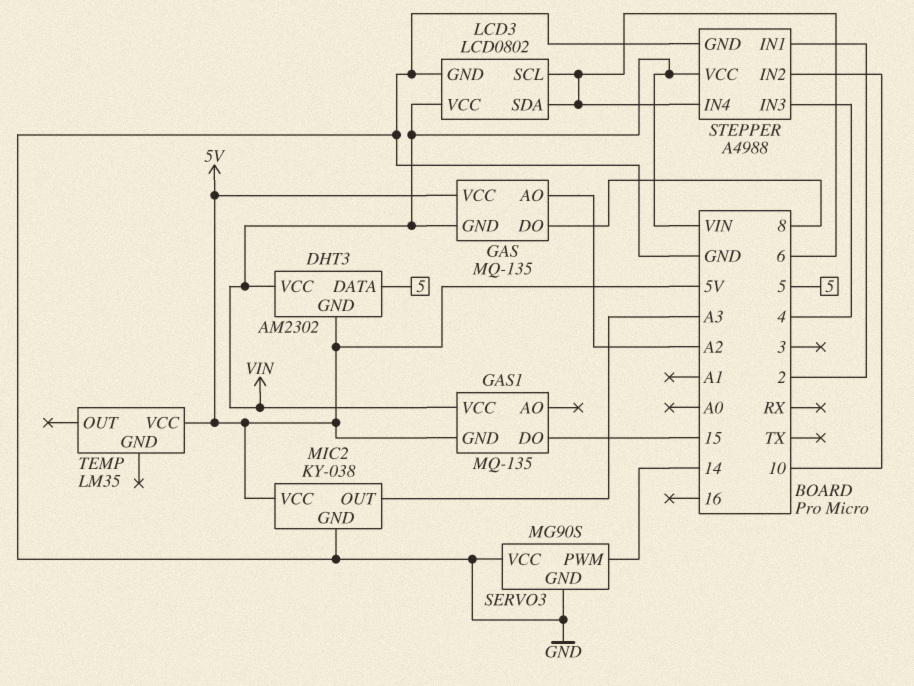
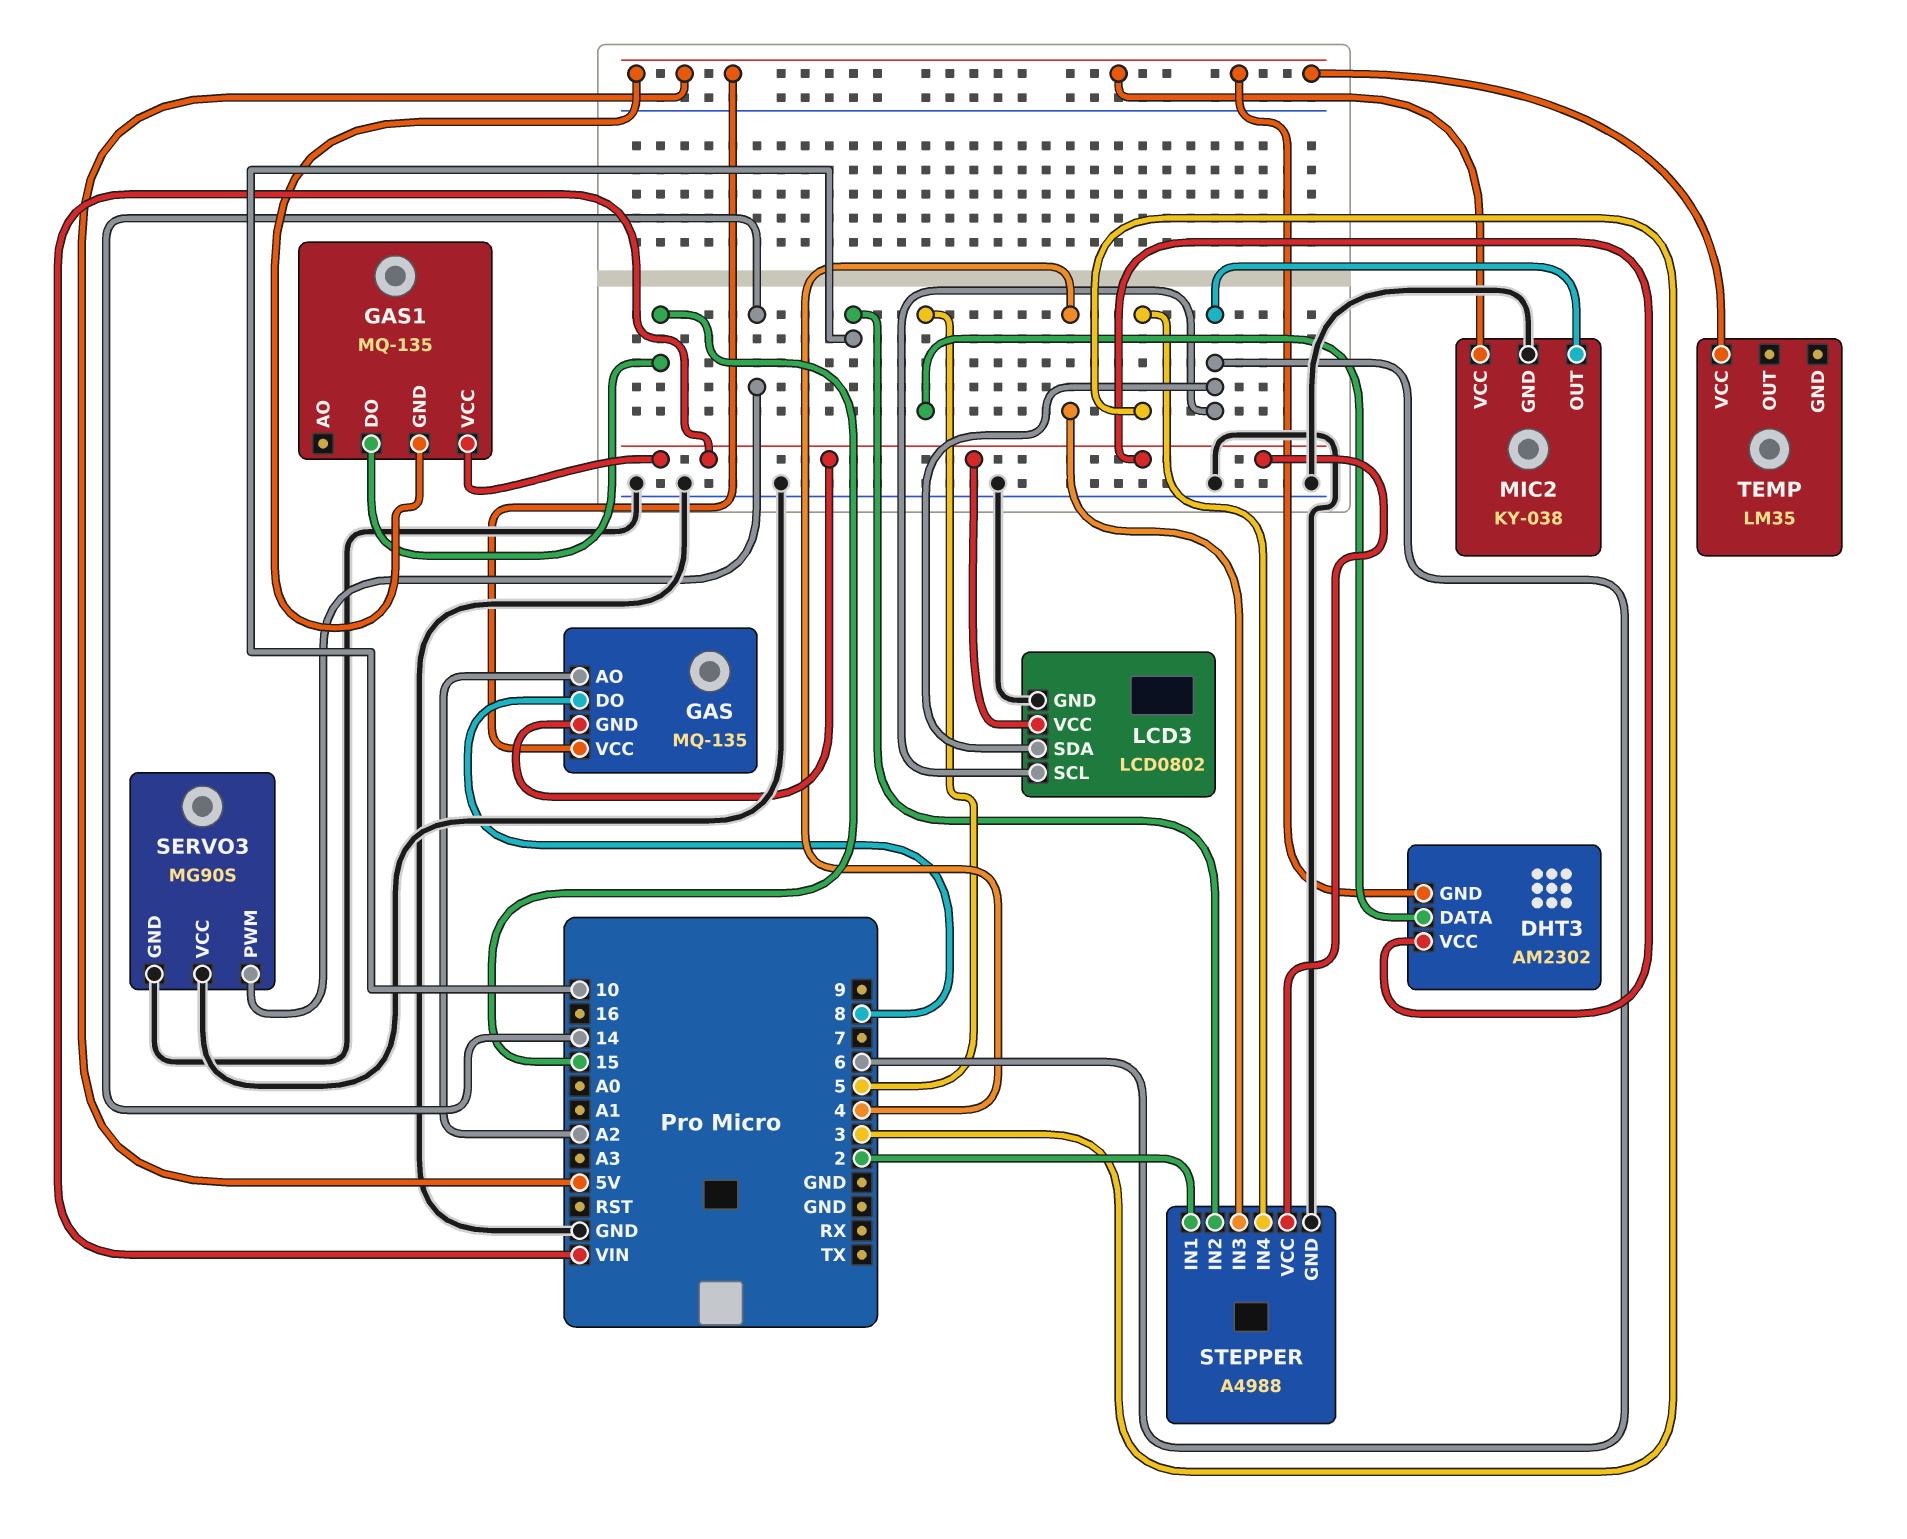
MIC2 pin OUT: A3 -> 6
STEPPER pin IN4: 6 -> 3

